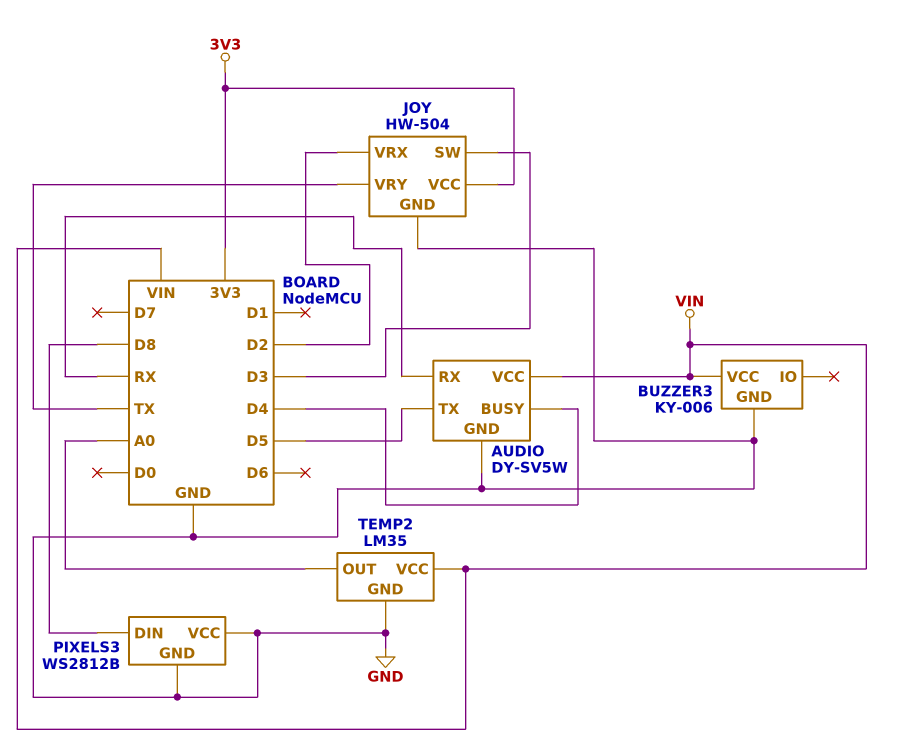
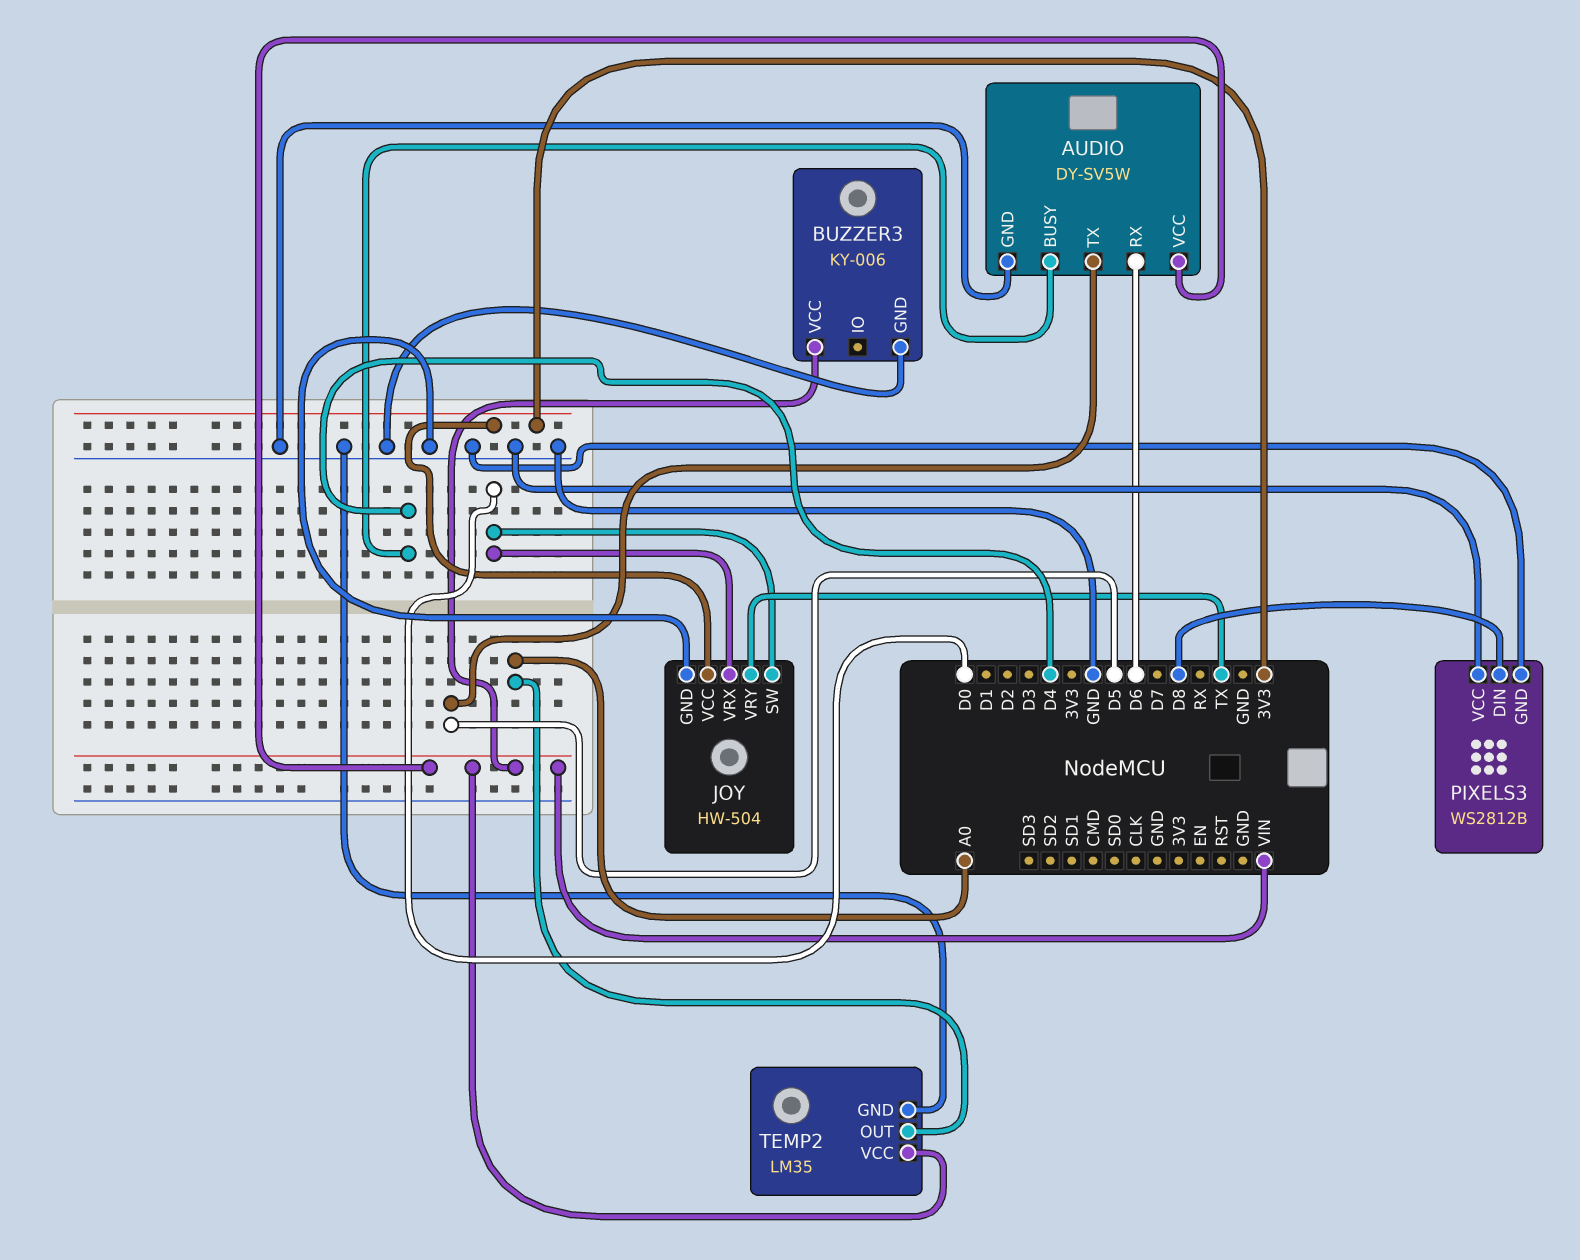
AUDIO pin RX: RX -> D6
JOY pin SW: D3 -> D0
JOY pin VRX: D2 -> D0

